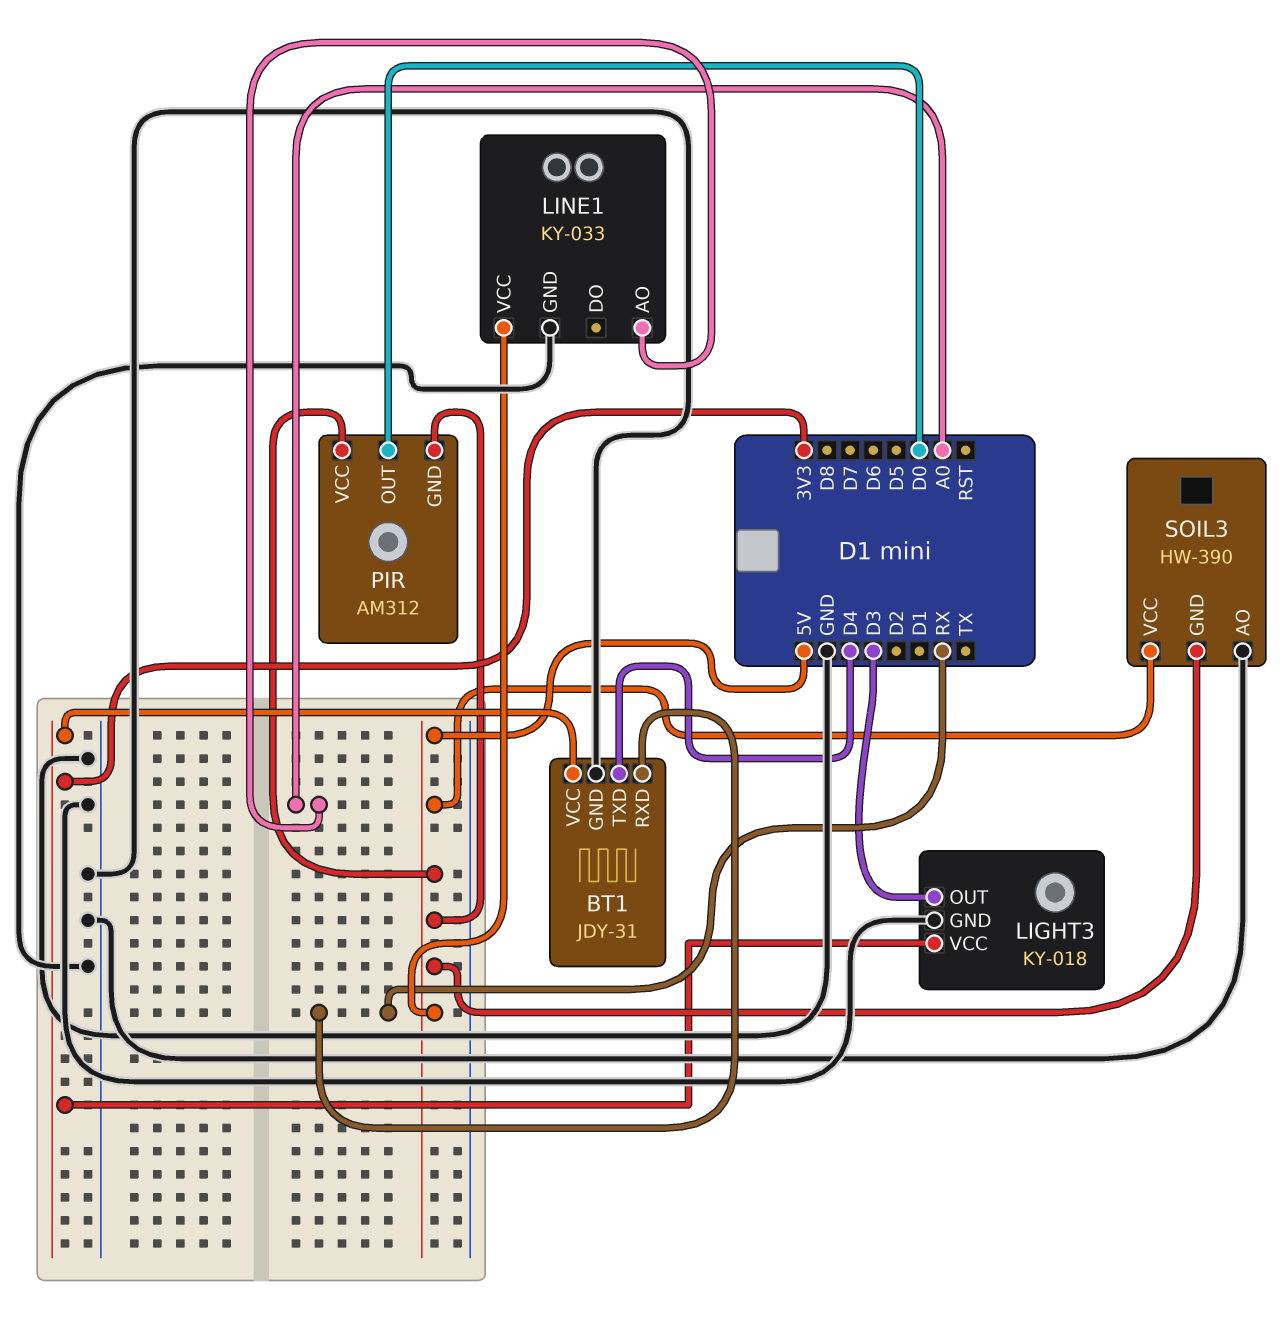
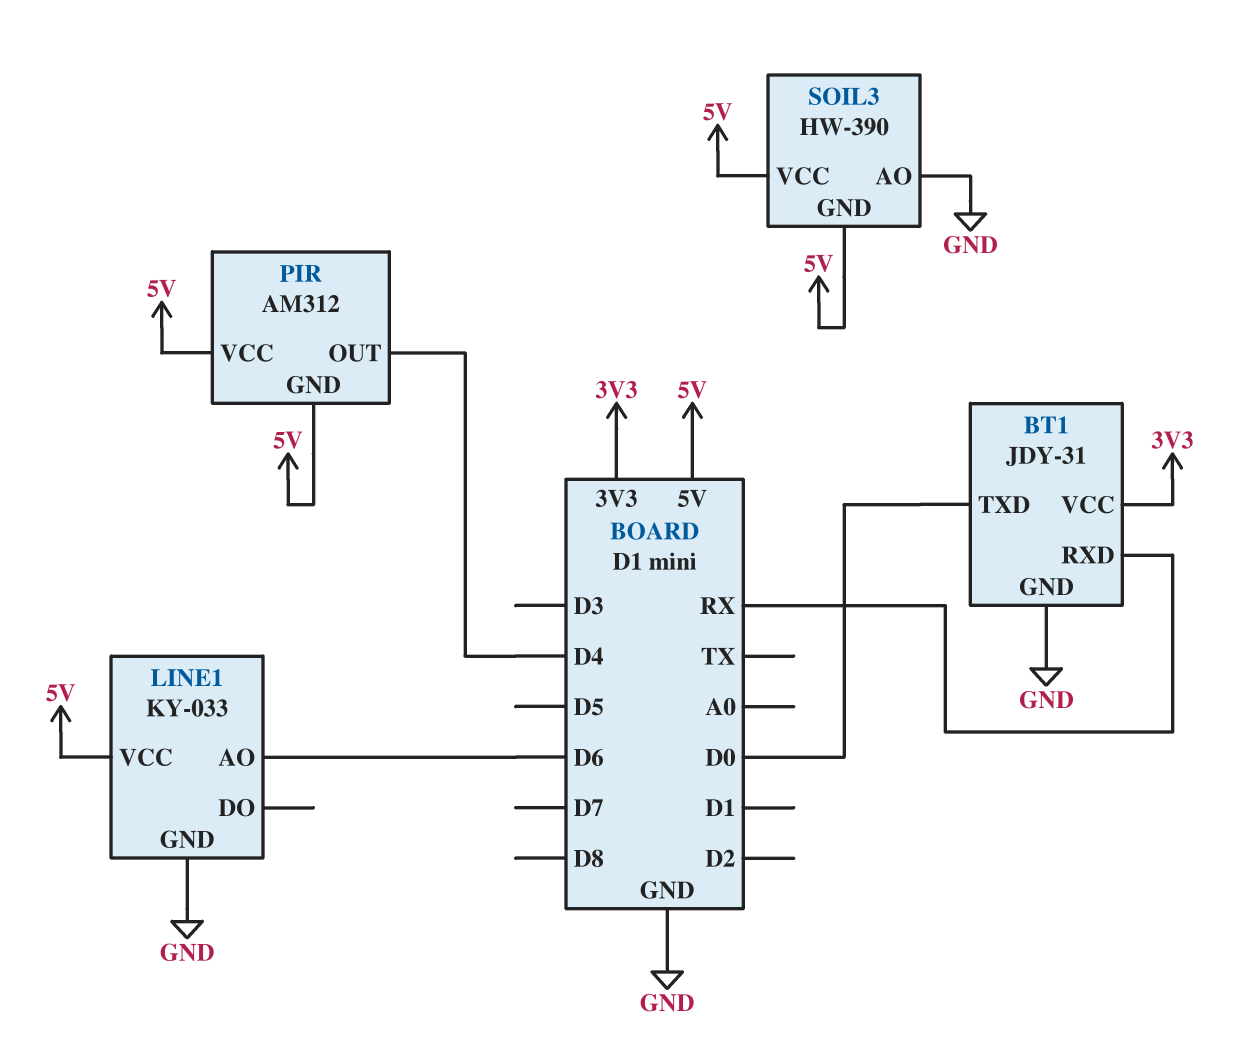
BT1 pin TXD: D4 -> D0
LIGHT3: KY-018 -> none
LIGHT3 pin GND: GND -> none
LIGHT3 pin OUT: D3 -> none
LIGHT3 pin VCC: 3V3 -> none
LINE1 pin AO: A0 -> D6
PIR pin OUT: D0 -> D4

